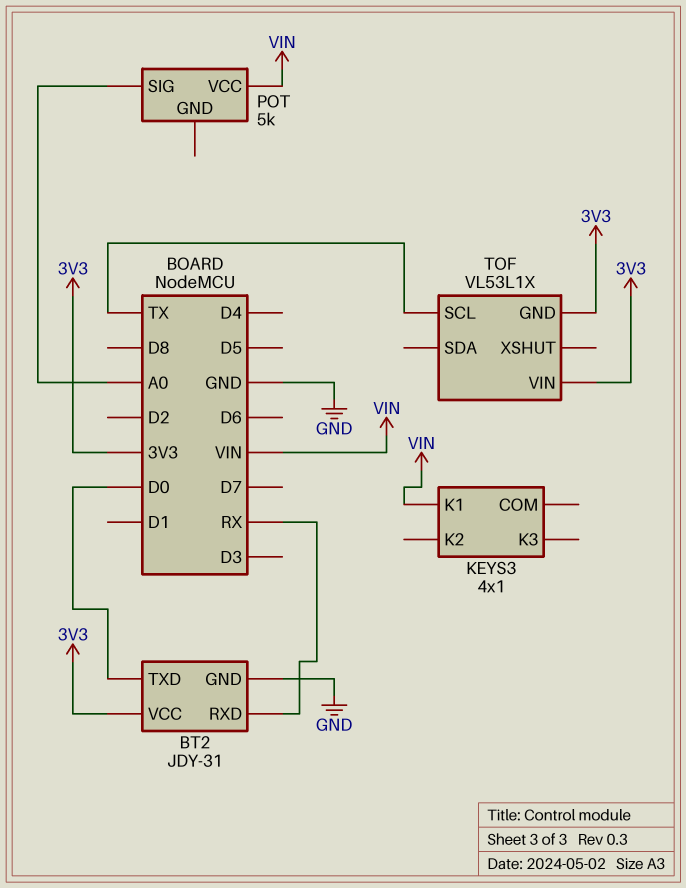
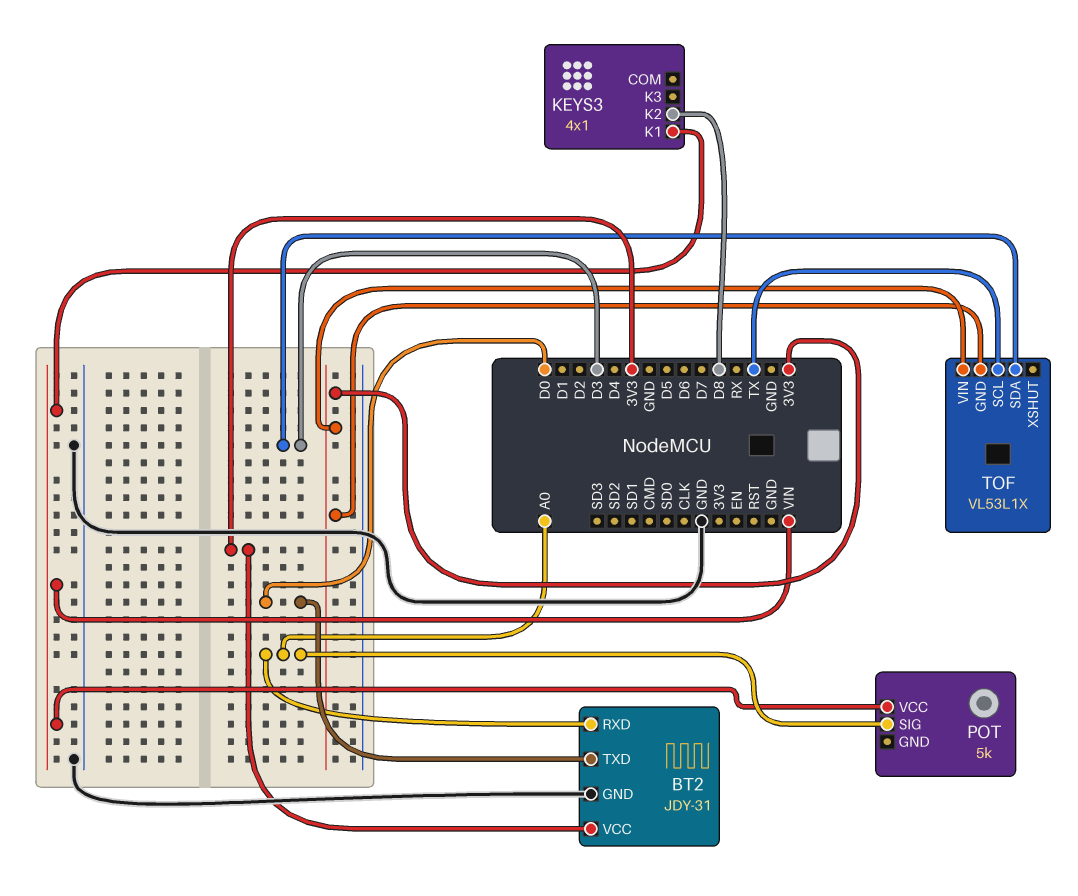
BT2 pin RXD: RX -> A0
KEYS3 pin K2: none -> D8
TOF pin SDA: none -> D3

